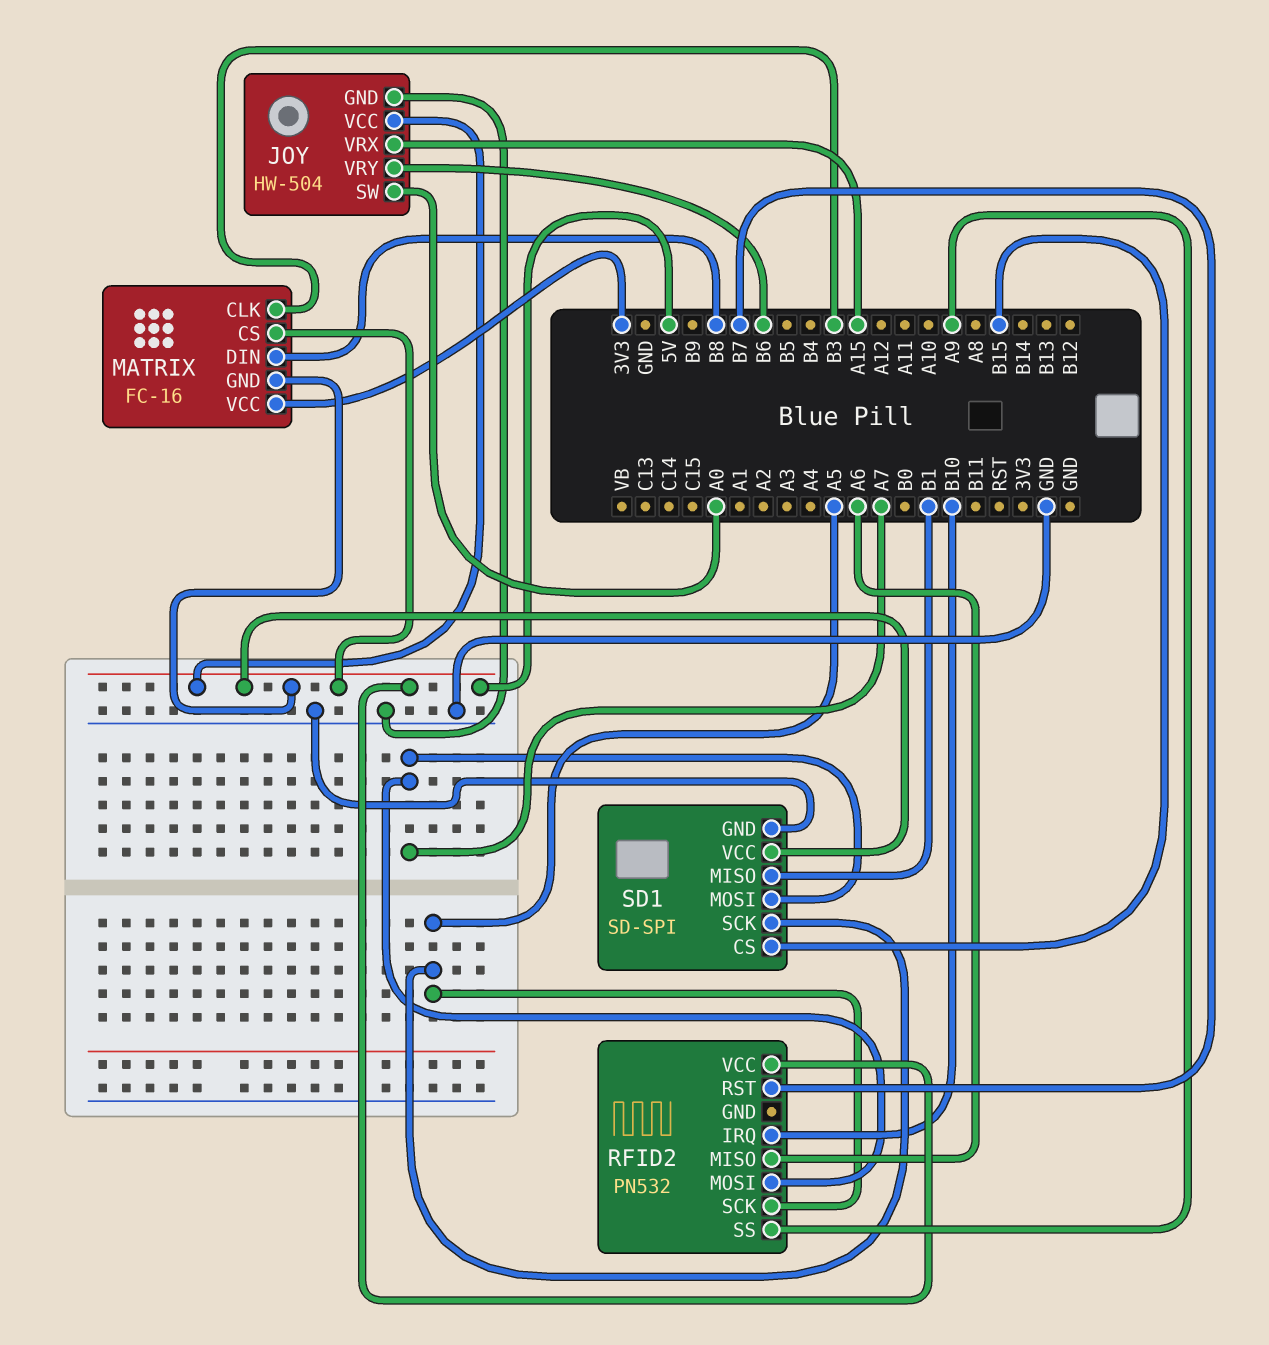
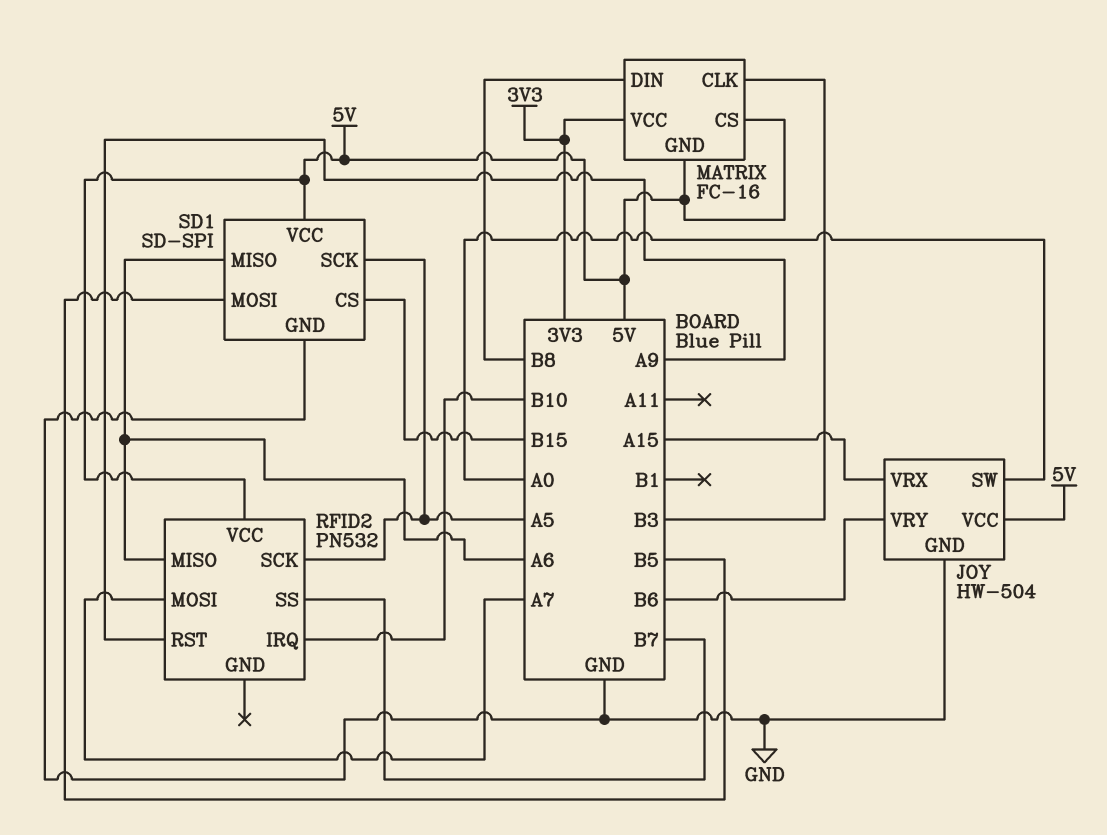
RFID2 pin RST: B7 -> A9
RFID2 pin SS: A9 -> B7
SD1 pin MISO: B1 -> A6
SD1 pin MOSI: A7 -> B5

